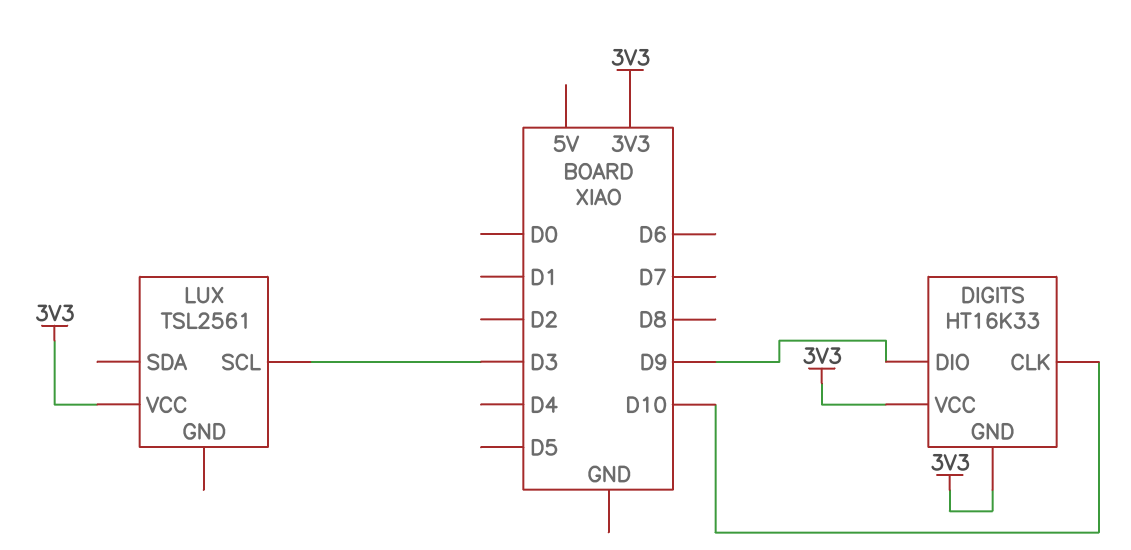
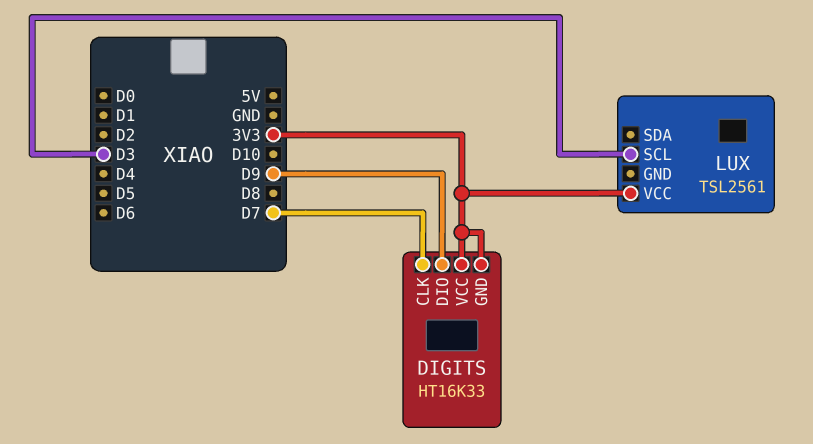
DIGITS pin CLK: D10 -> D7

